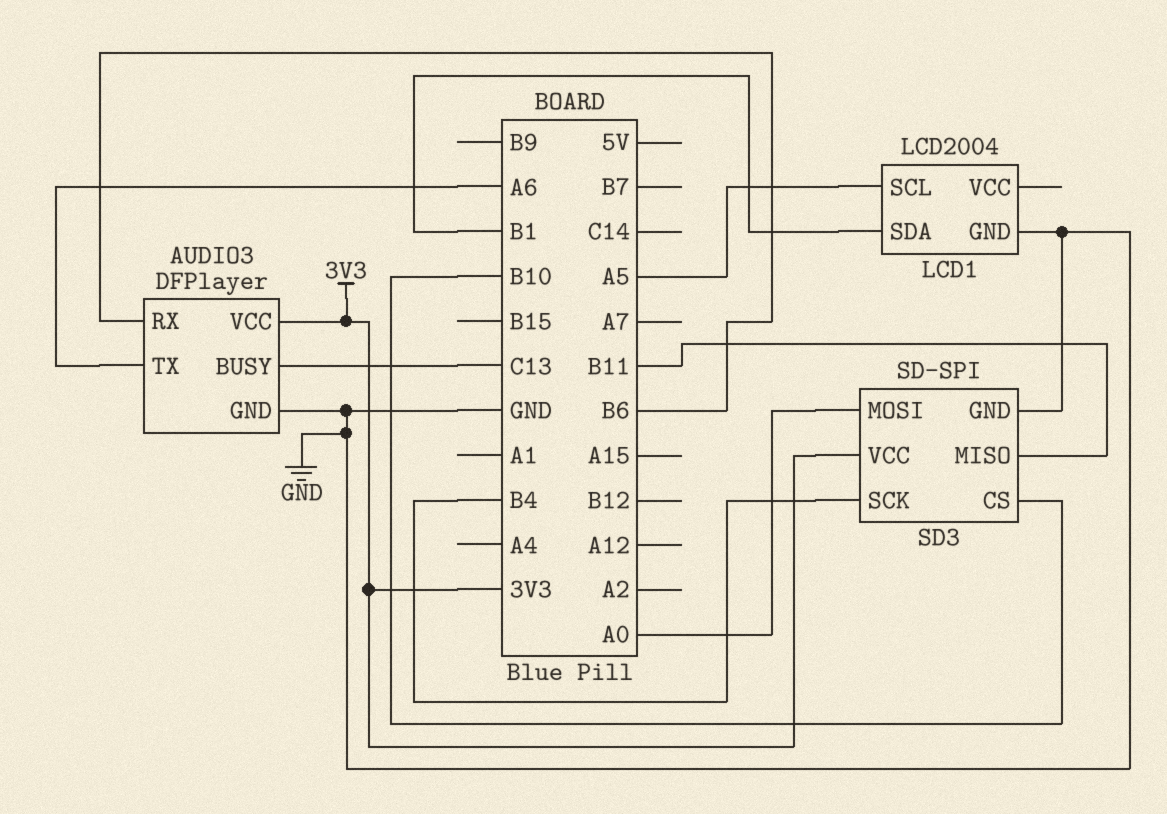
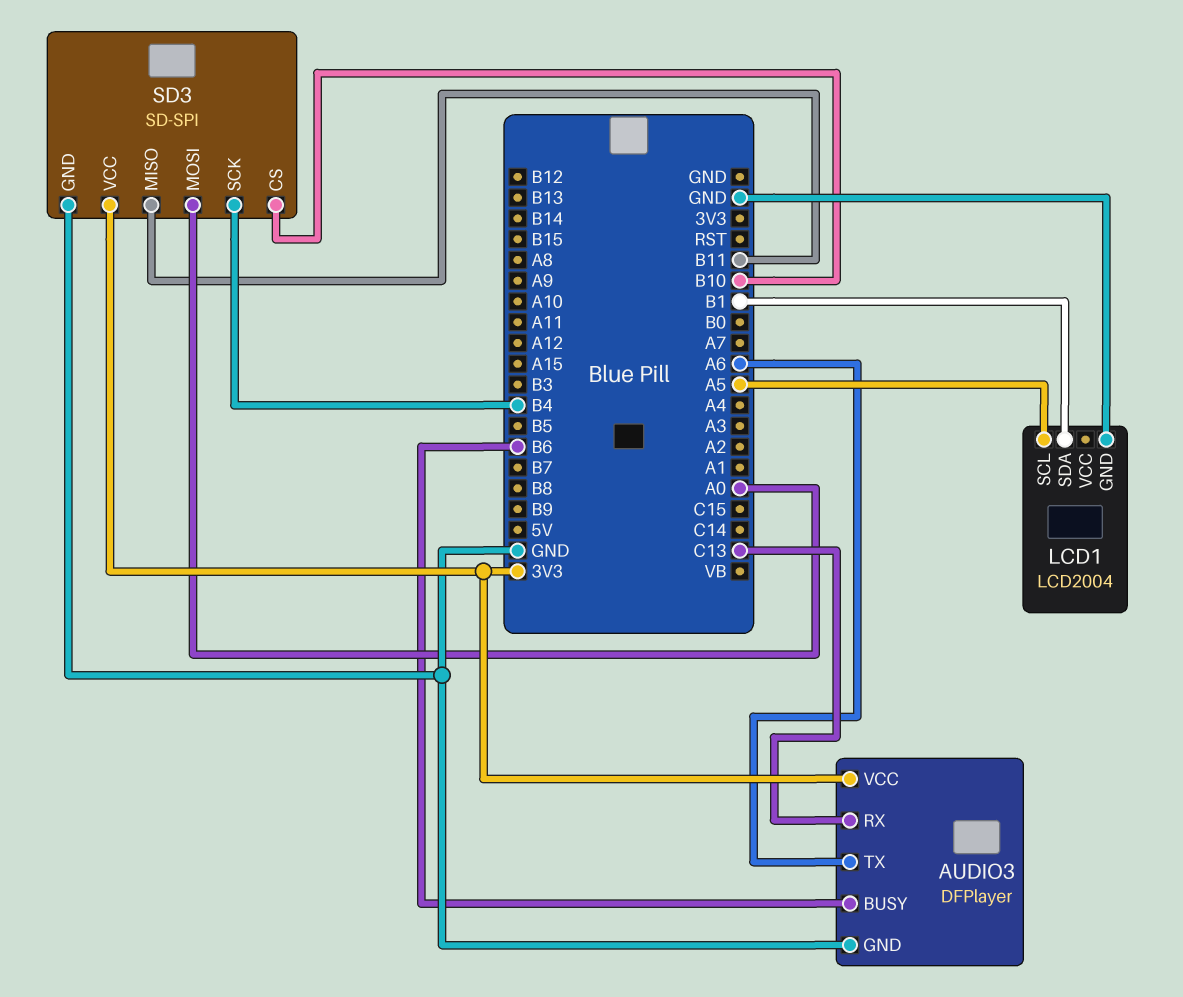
AUDIO3 pin BUSY: C13 -> B6
AUDIO3 pin RX: B6 -> C13

